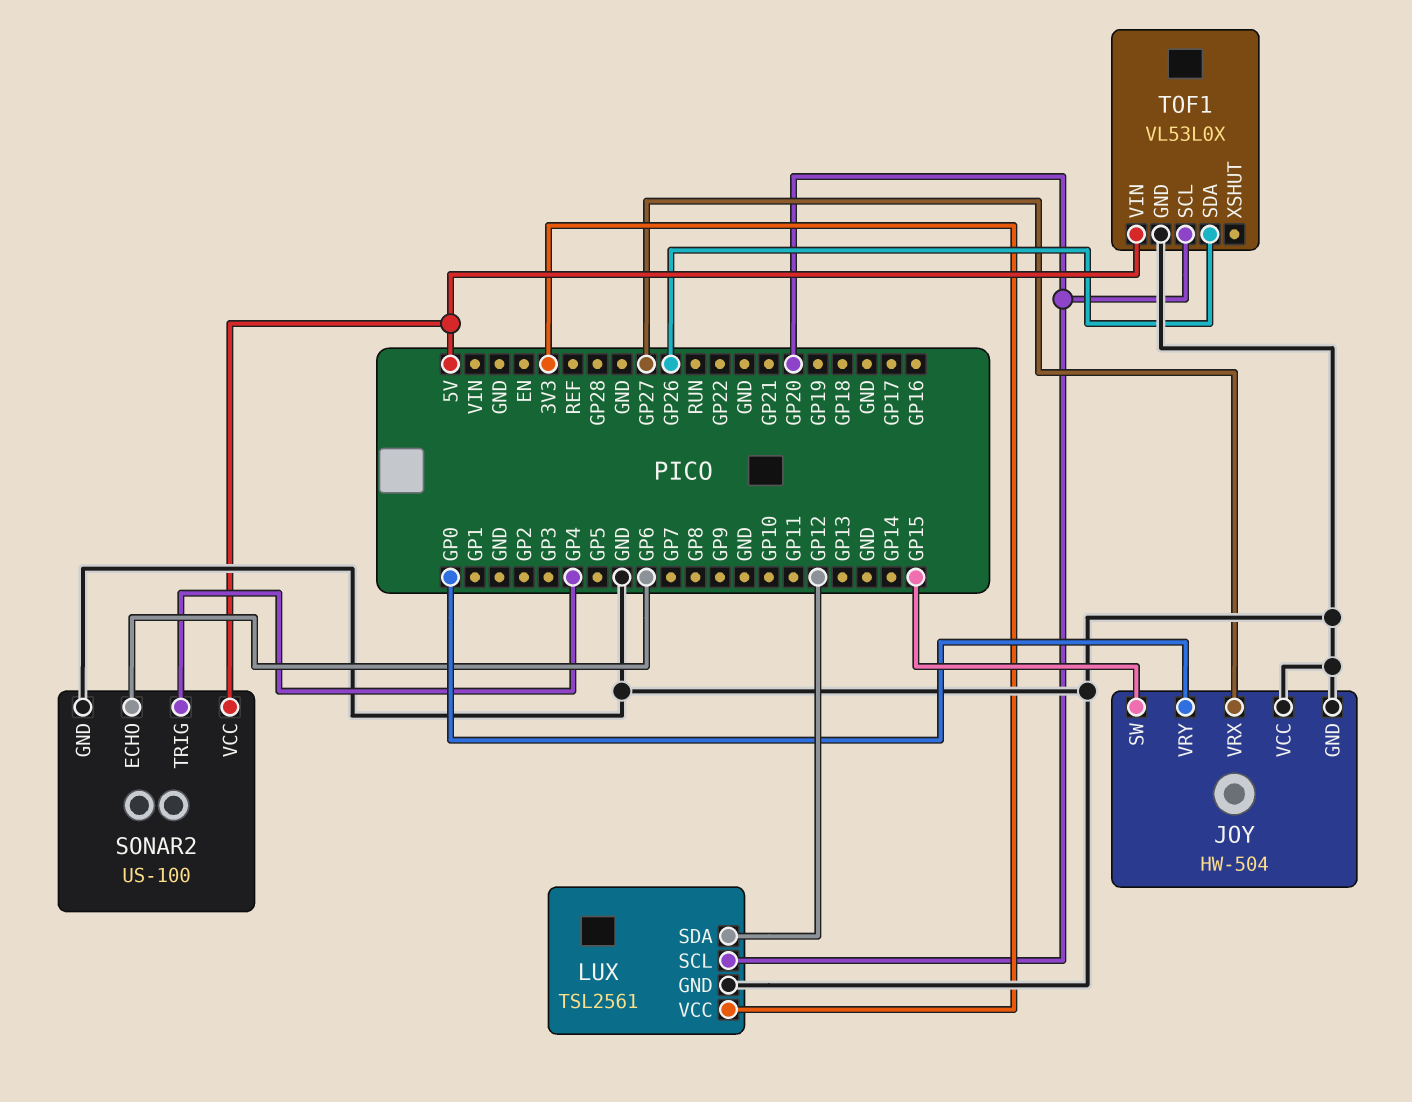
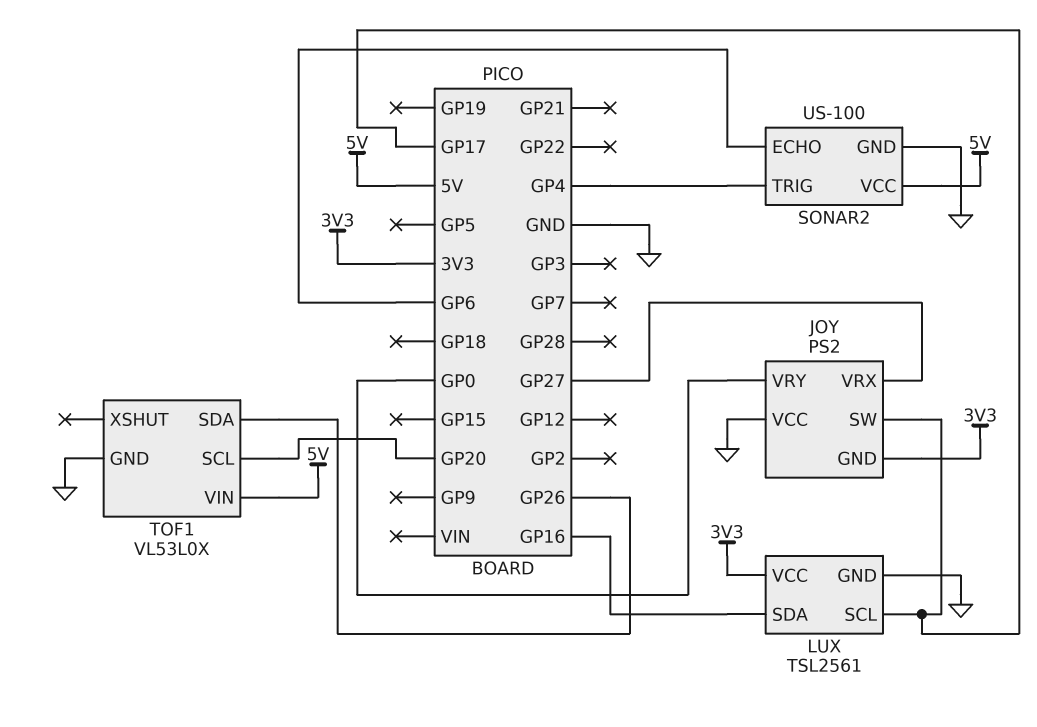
JOY: HW-504 -> PS2
JOY pin GND: GND -> 3V3
JOY pin SW: GP15 -> GP17
LUX pin SCL: GP20 -> GP17
LUX pin SDA: GP12 -> GP16

